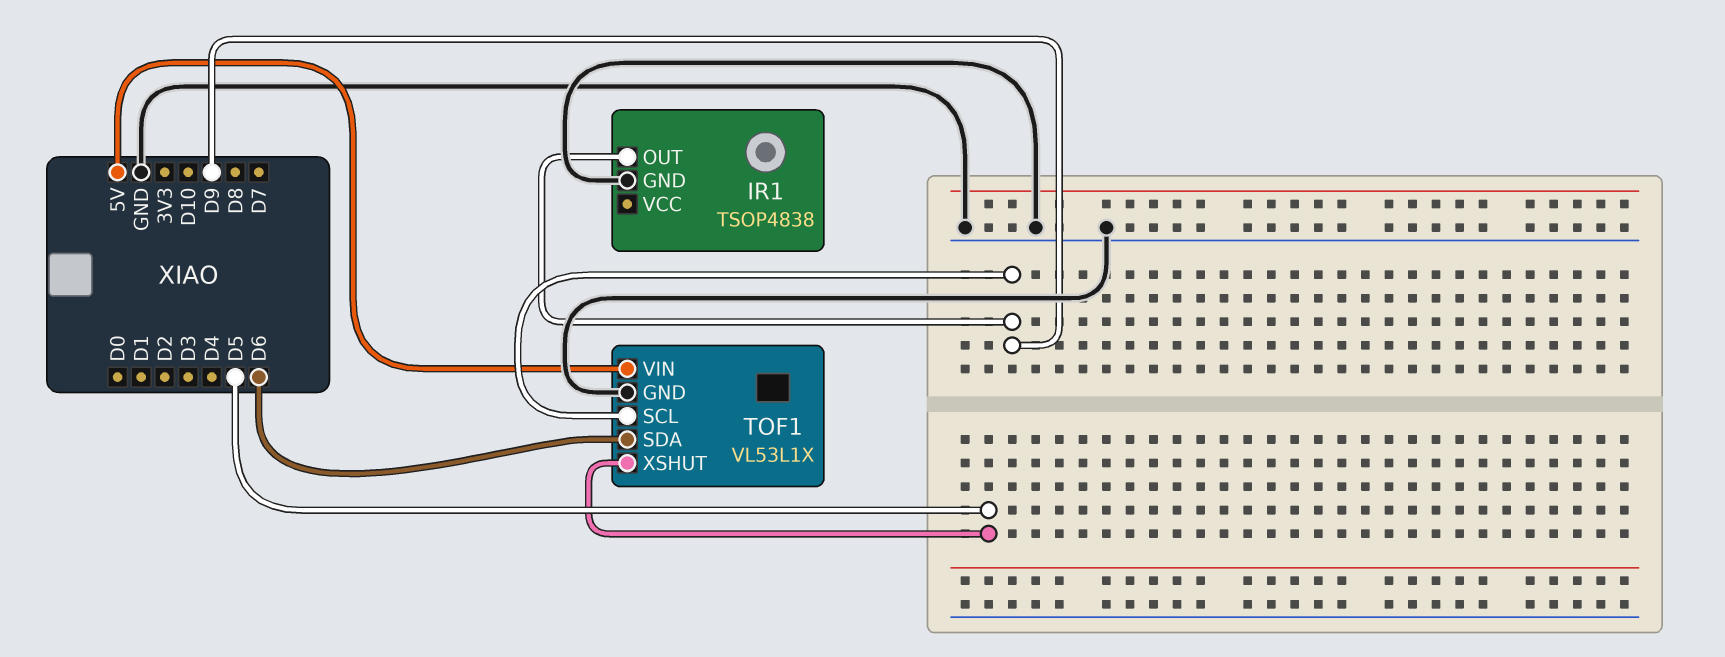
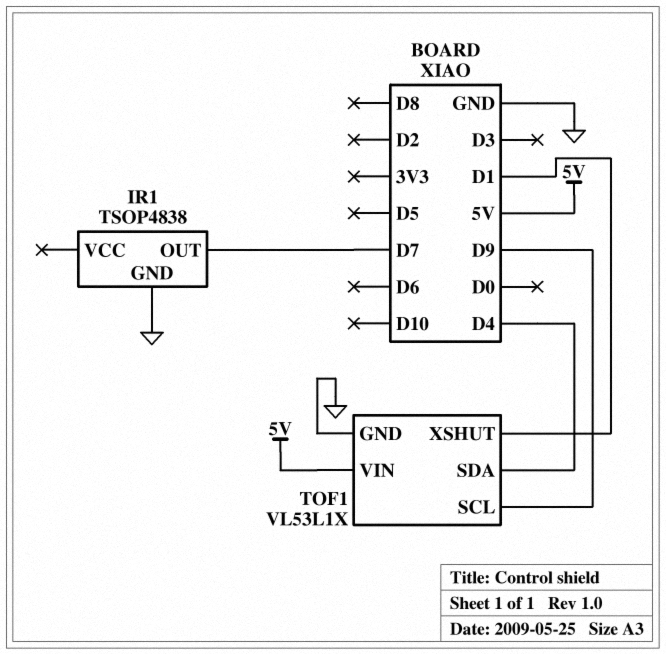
IR1 pin OUT: D9 -> D7
TOF1 pin SDA: D6 -> D4
TOF1 pin XSHUT: D5 -> D1

